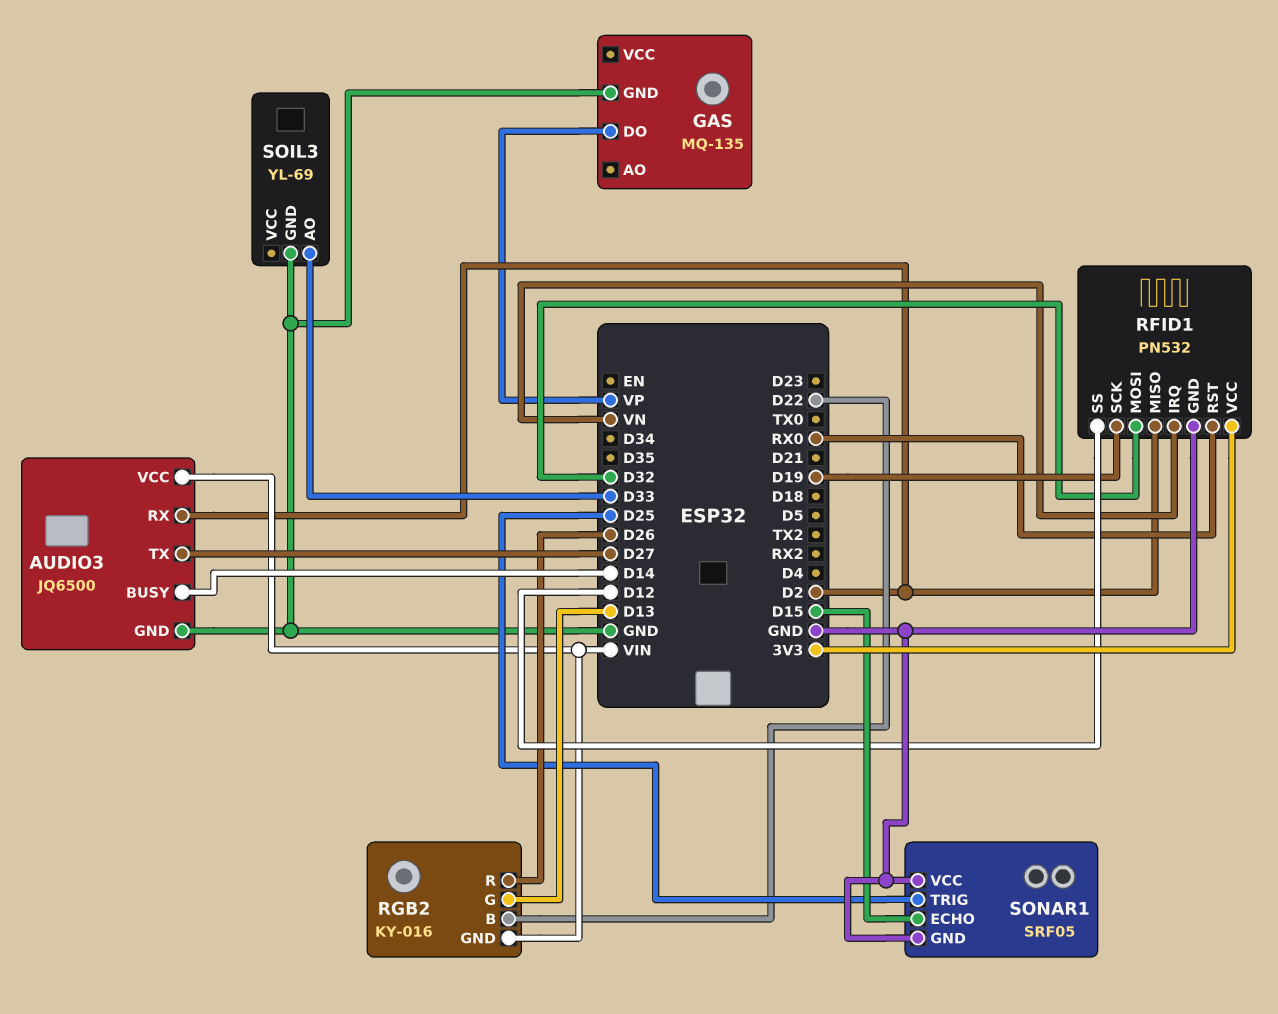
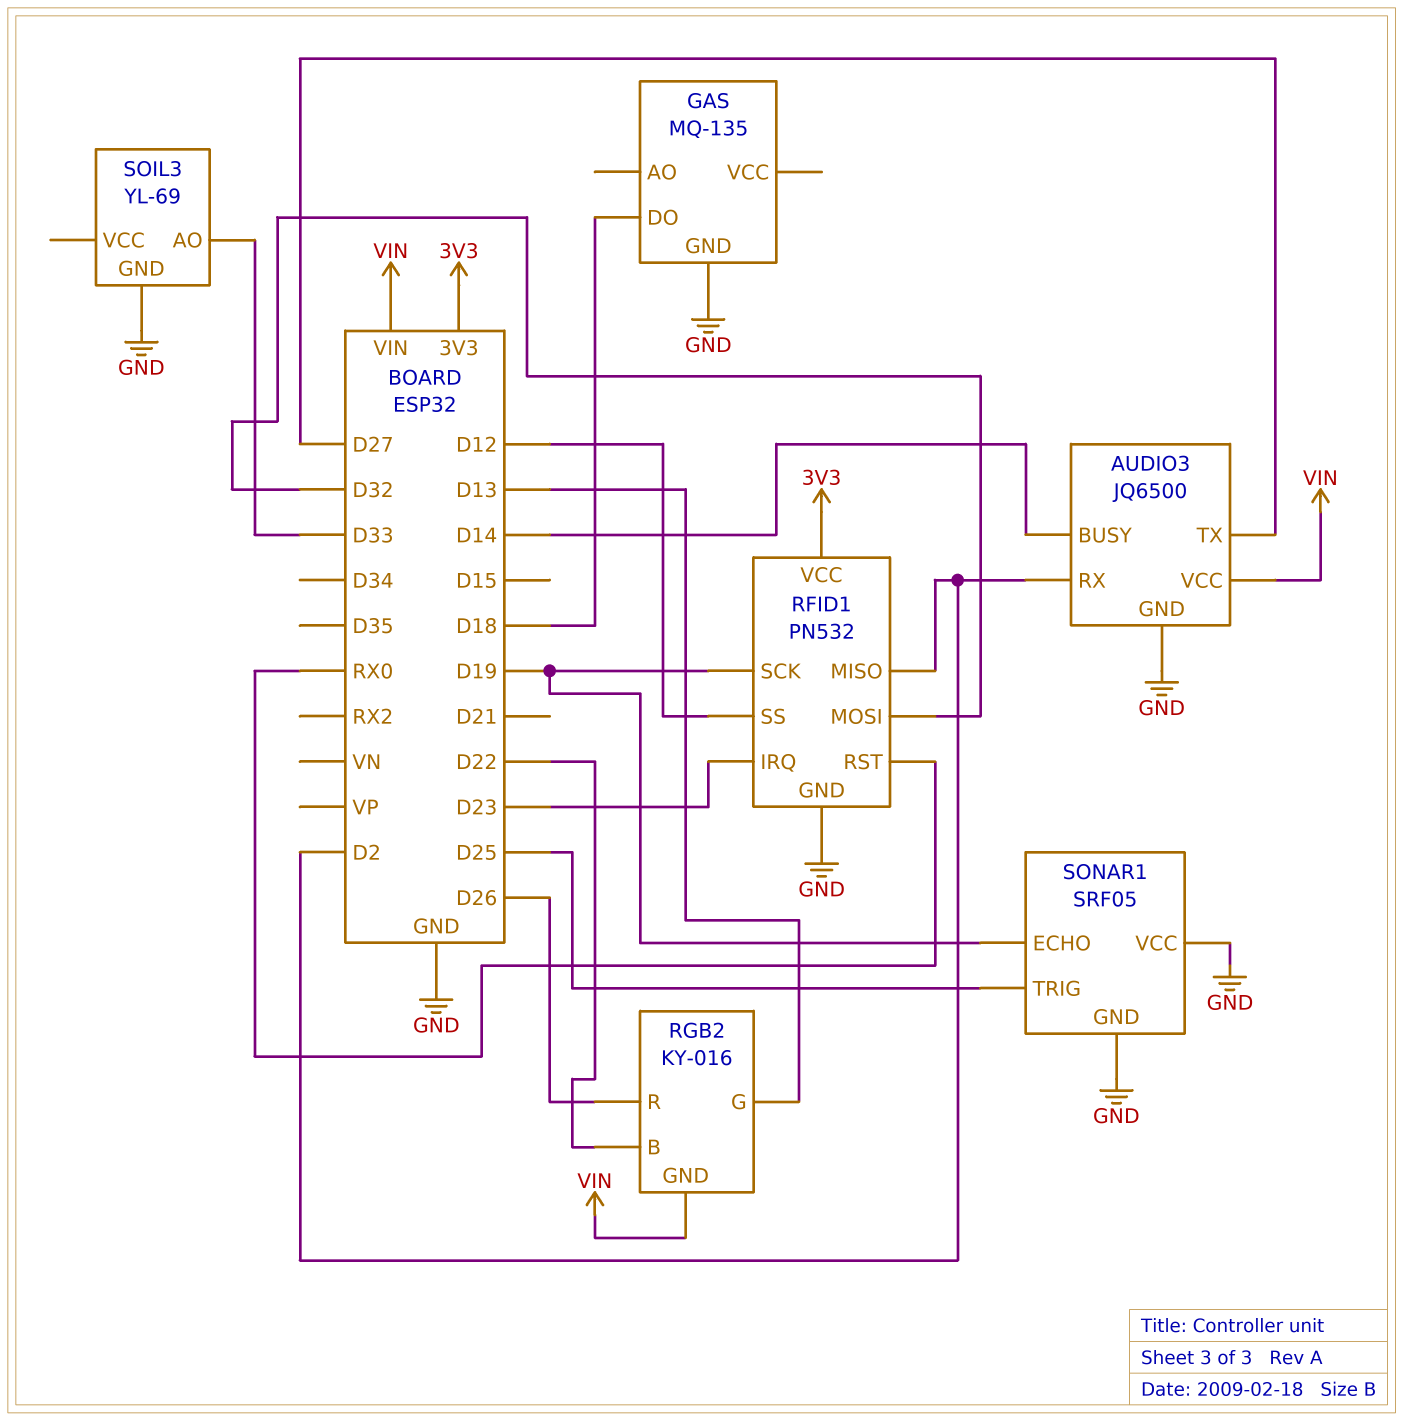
GAS pin DO: VP -> D18
RFID1 pin IRQ: VN -> D23
SONAR1 pin ECHO: D15 -> D19

